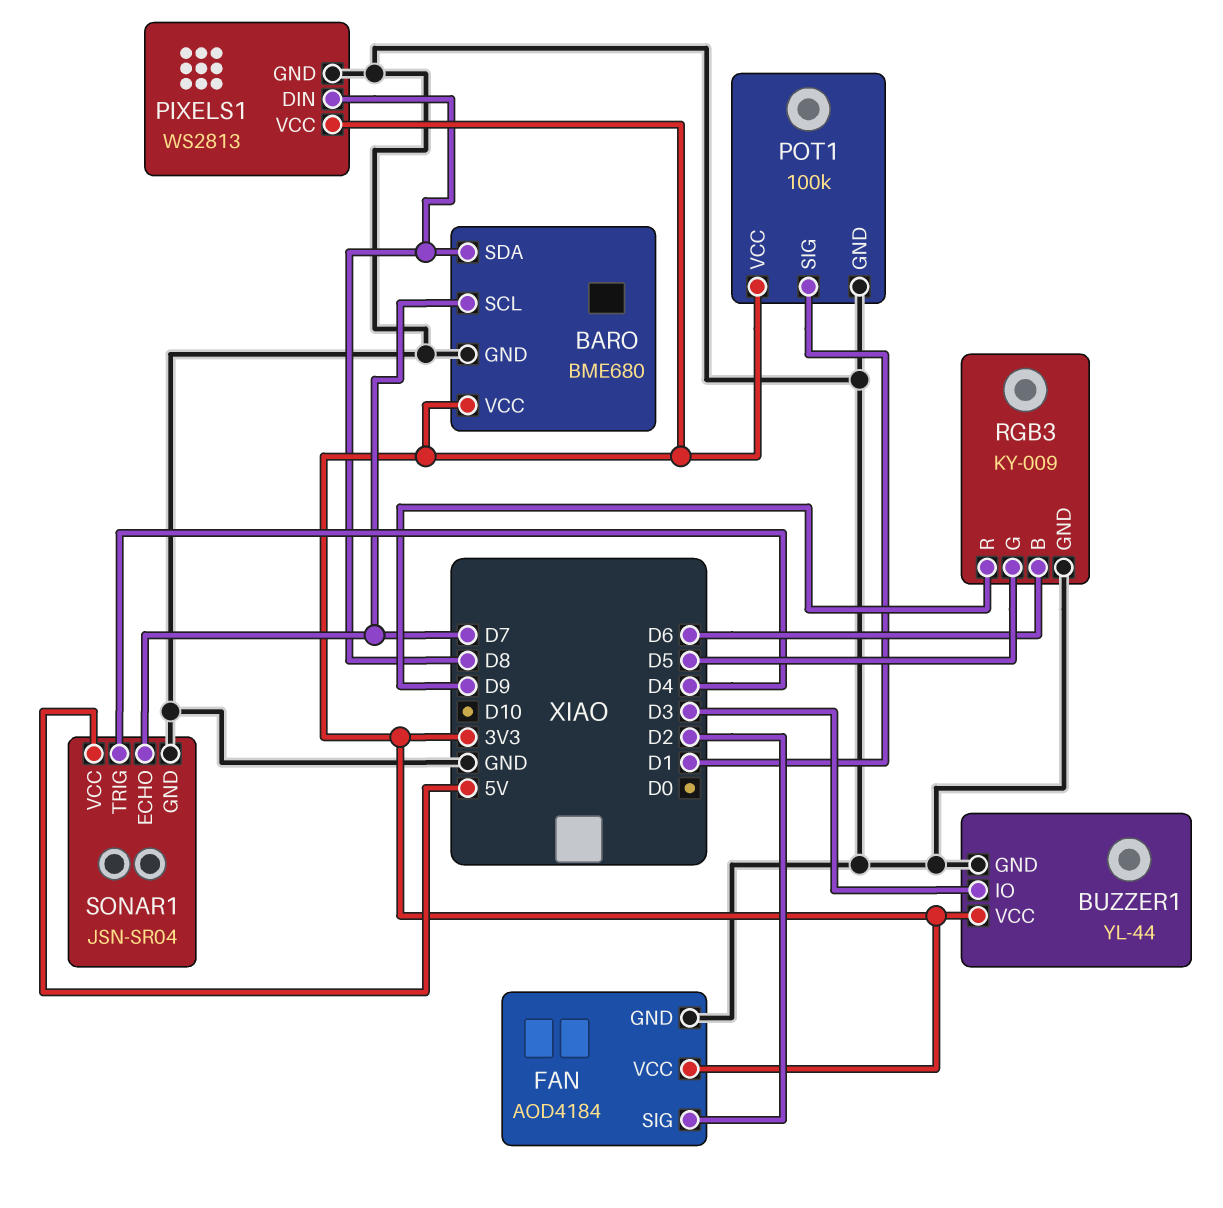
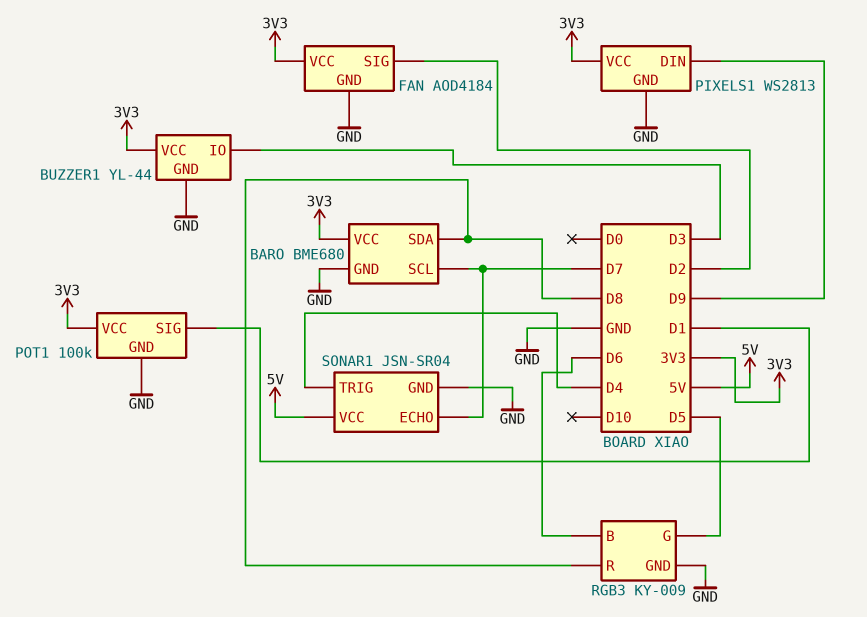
PIXELS1 pin DIN: D8 -> D9
RGB3 pin R: D9 -> D8

